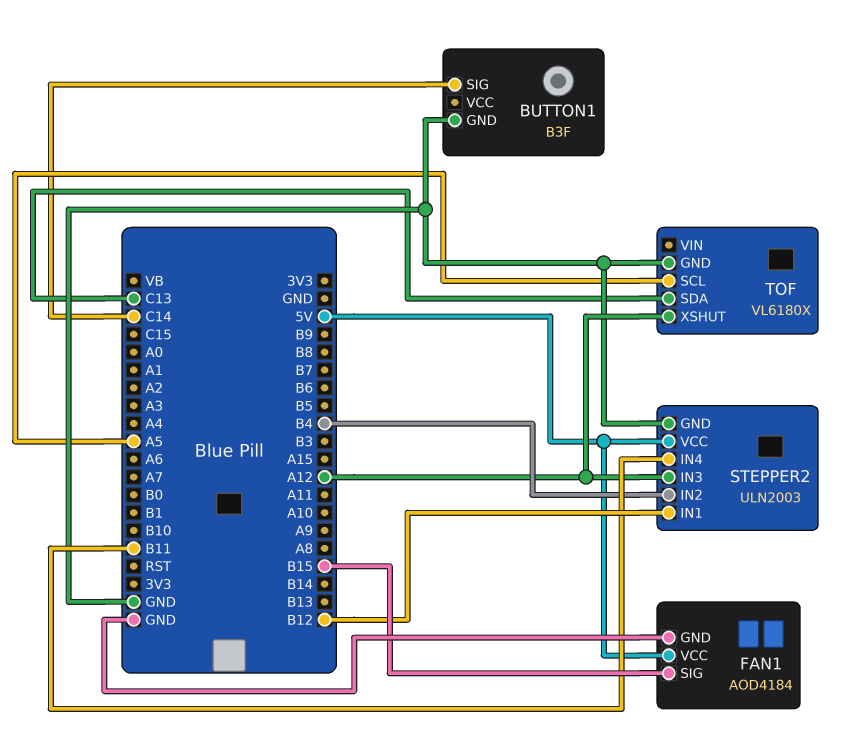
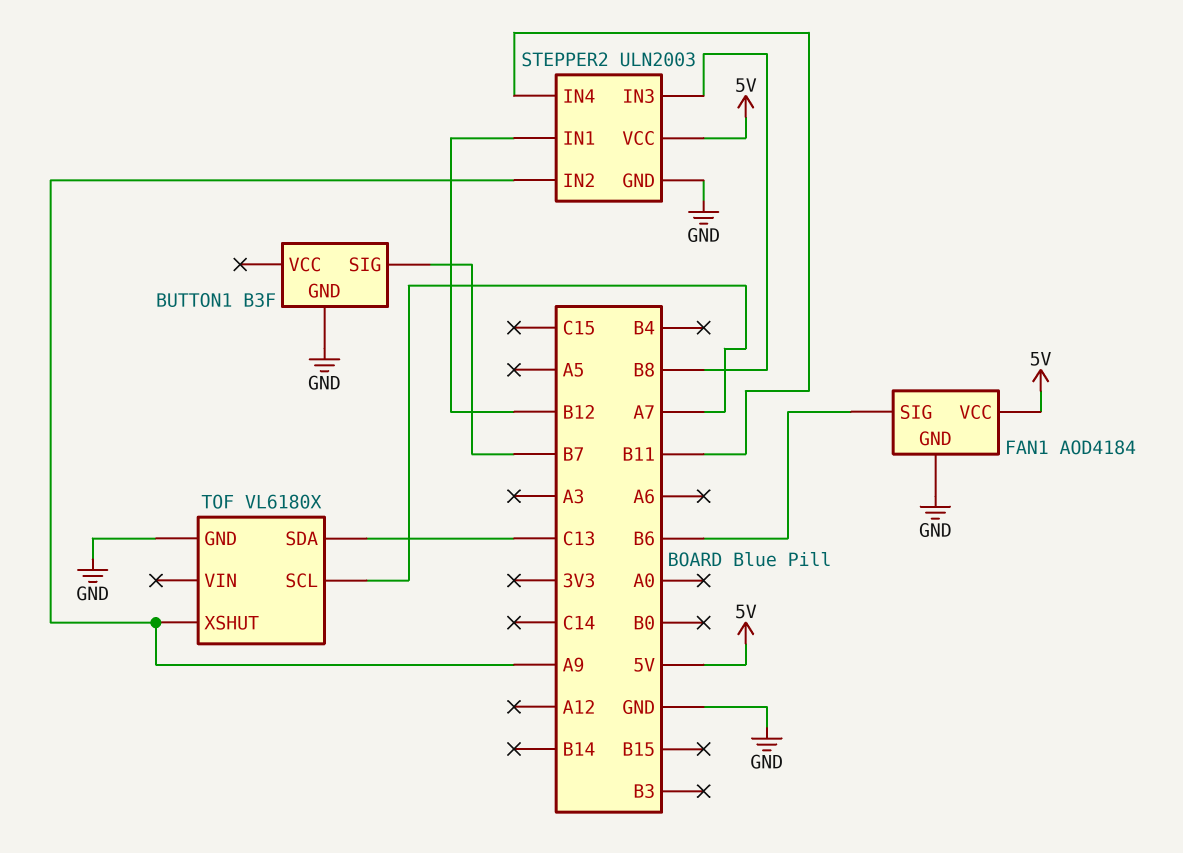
BUTTON1 pin SIG: C14 -> B7
FAN1 pin SIG: B15 -> B6
STEPPER2 pin IN2: B4 -> A9
STEPPER2 pin IN3: A12 -> B8
TOF pin SCL: A5 -> A7
TOF pin XSHUT: A12 -> A9

